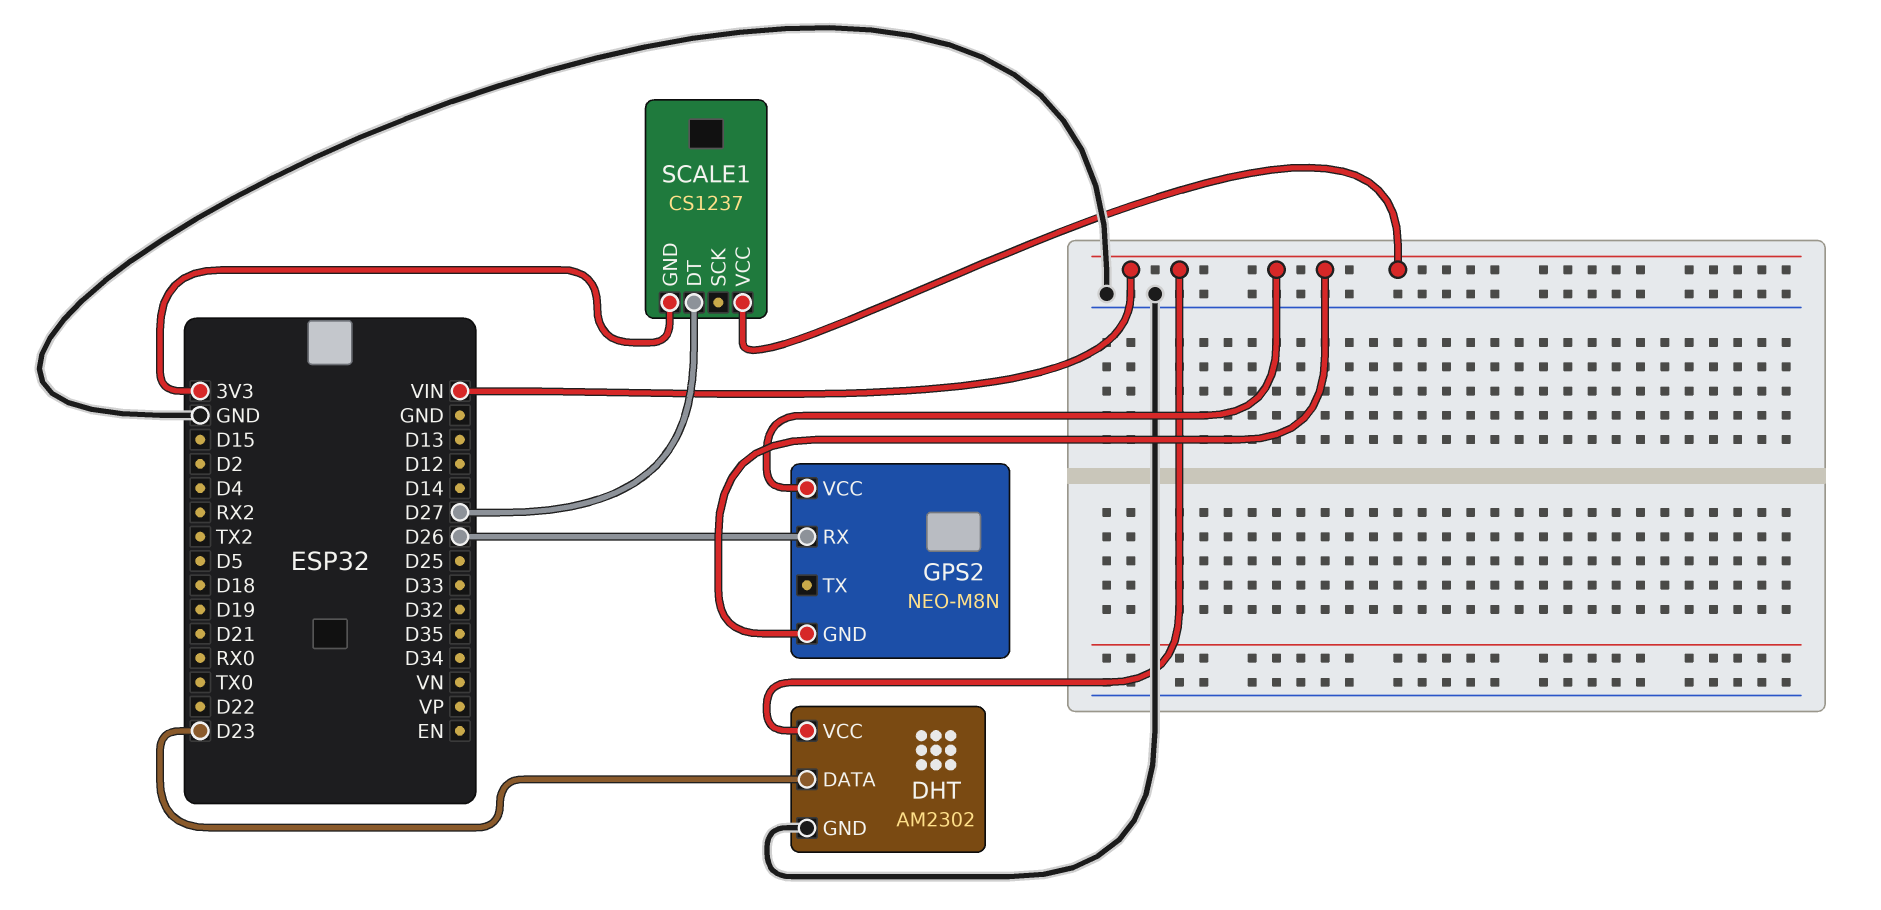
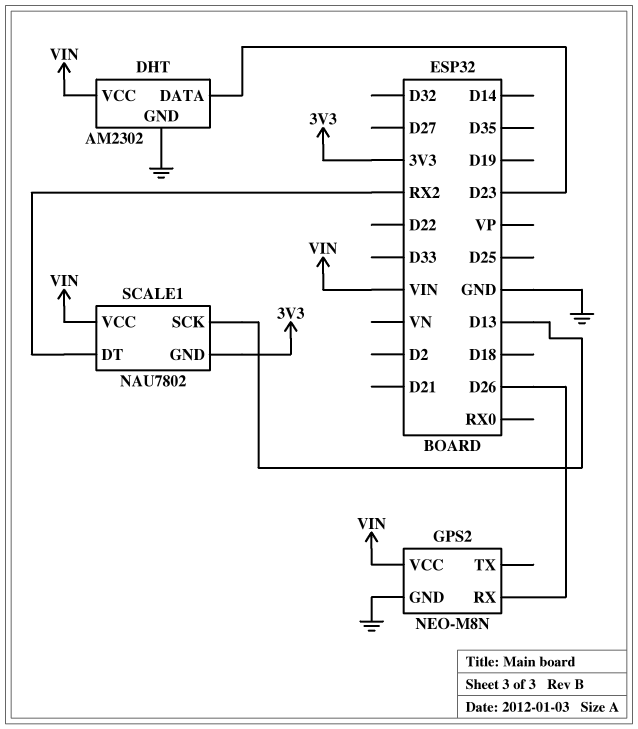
GPS2 pin GND: VIN -> GND
SCALE1: CS1237 -> NAU7802
SCALE1 pin DT: D27 -> RX2
SCALE1 pin SCK: none -> D13

